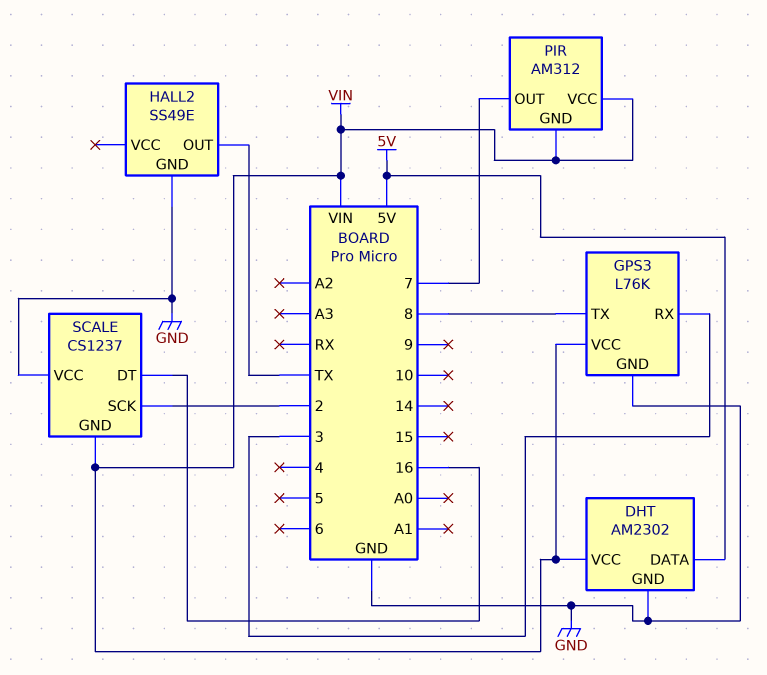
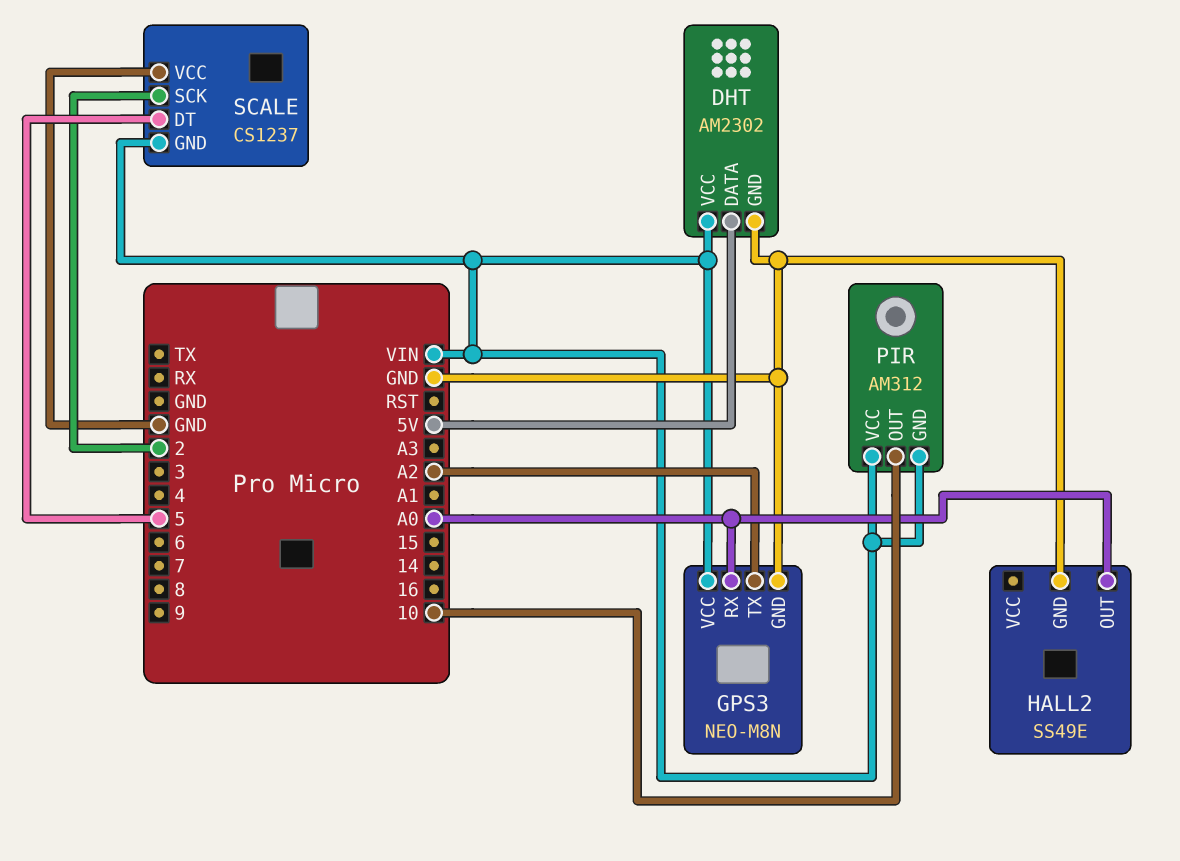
GPS3: L76K -> NEO-M8N
GPS3 pin RX: 3 -> A0
GPS3 pin TX: 8 -> A2
HALL2 pin OUT: TX -> A0
PIR pin OUT: 7 -> 10
SCALE pin DT: 16 -> 5

